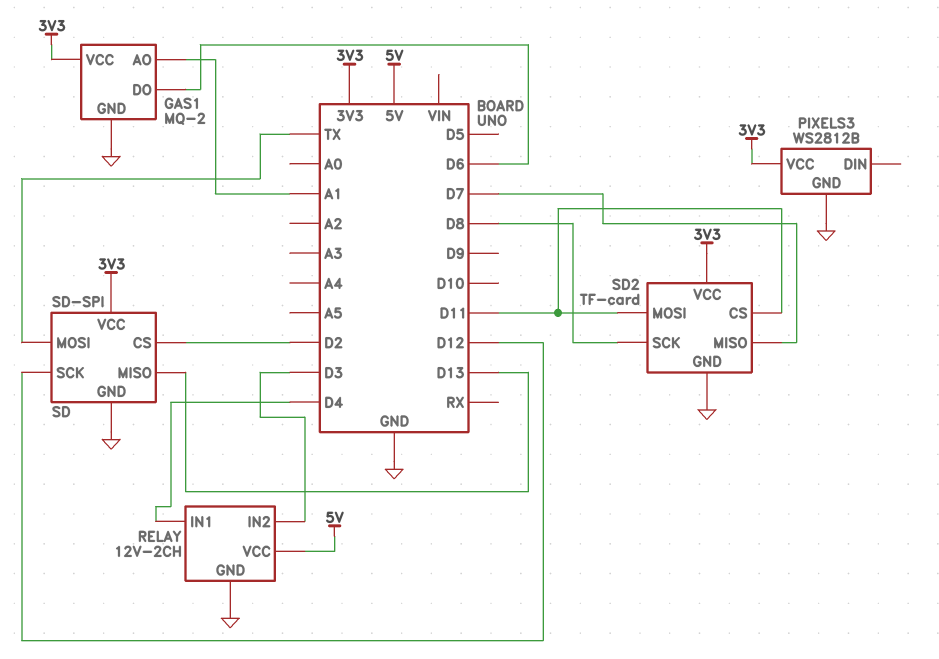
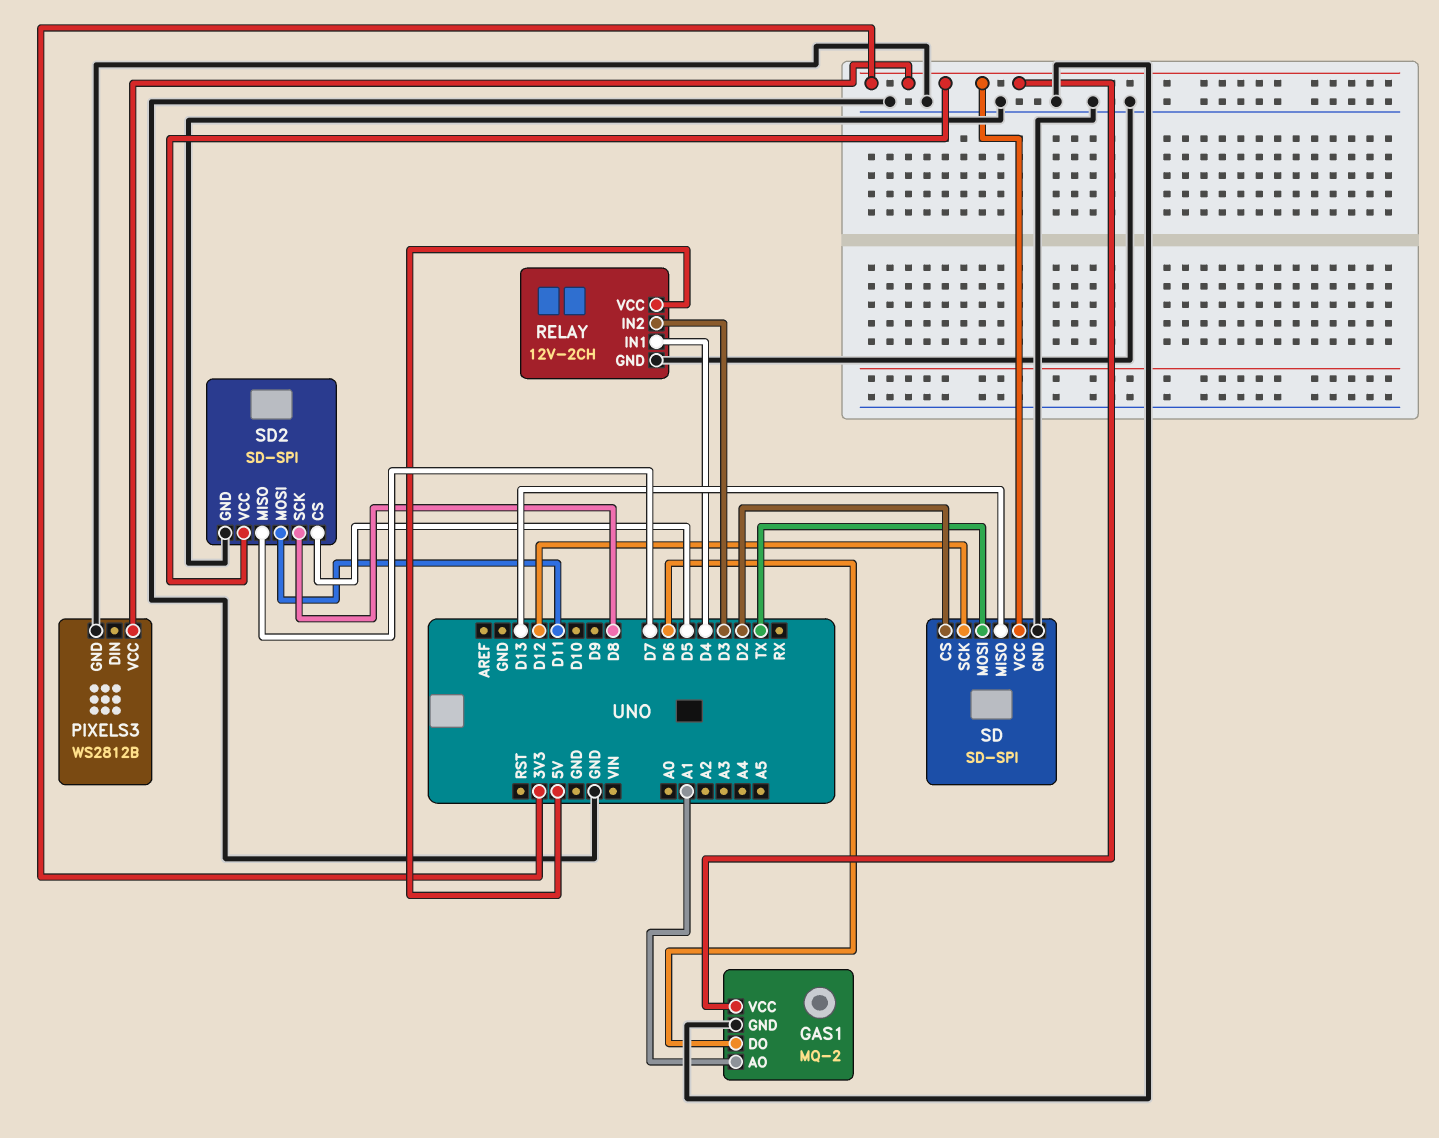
SD2: TF-card -> SD-SPI
SD2 pin CS: D11 -> D5

